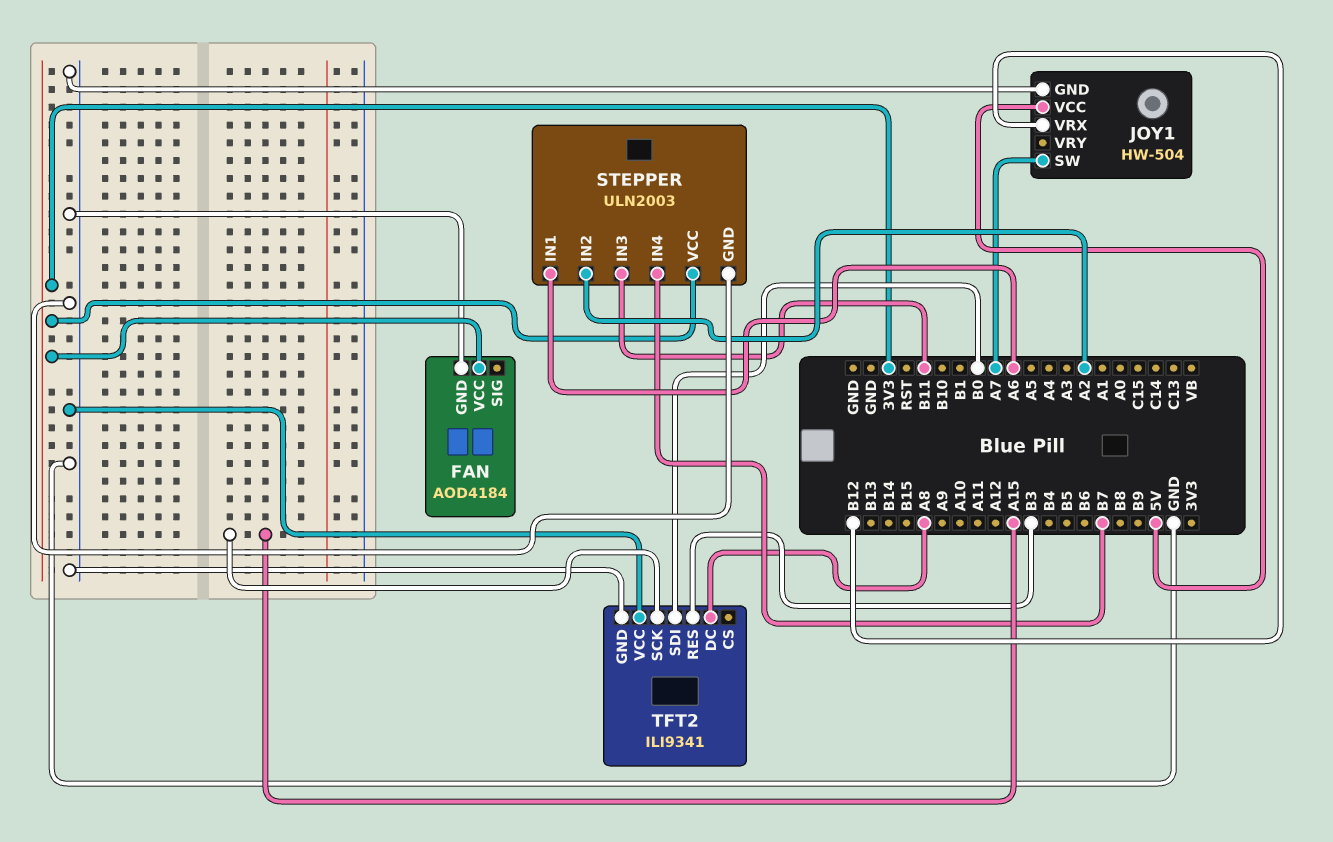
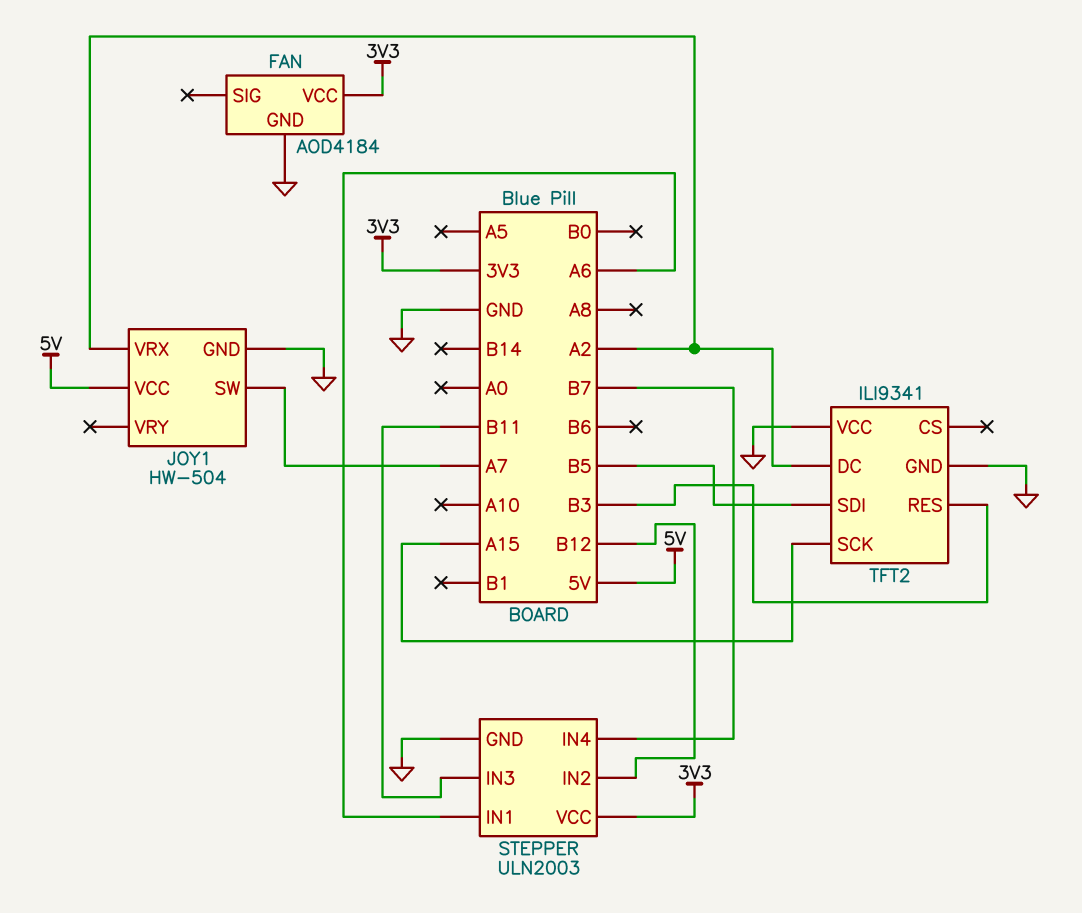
JOY1 pin VRX: B12 -> A2
STEPPER pin IN2: A2 -> B12
TFT2 pin DC: A8 -> A2
TFT2 pin SDI: B0 -> B5

